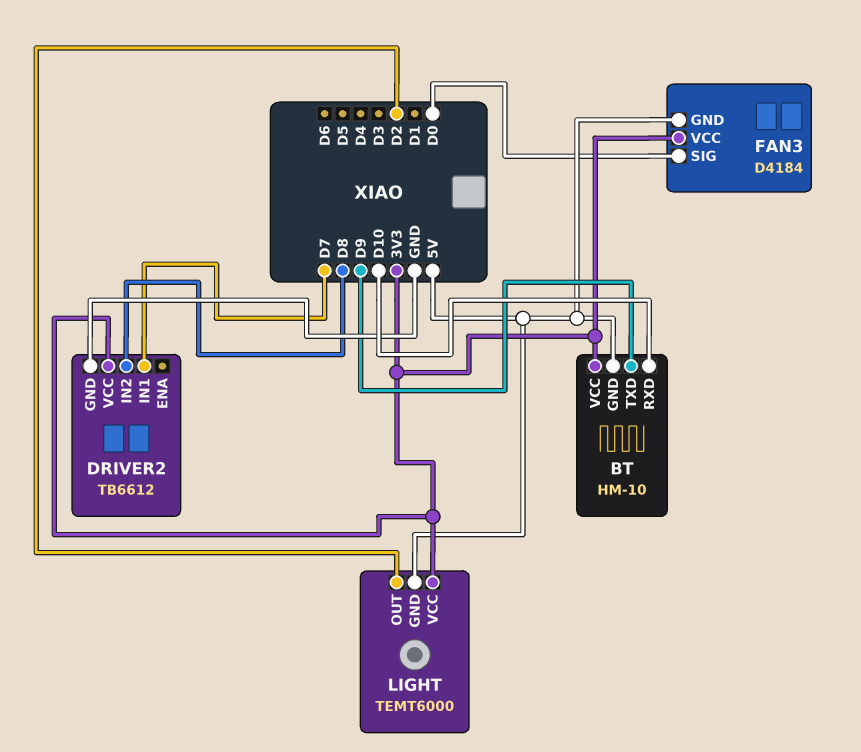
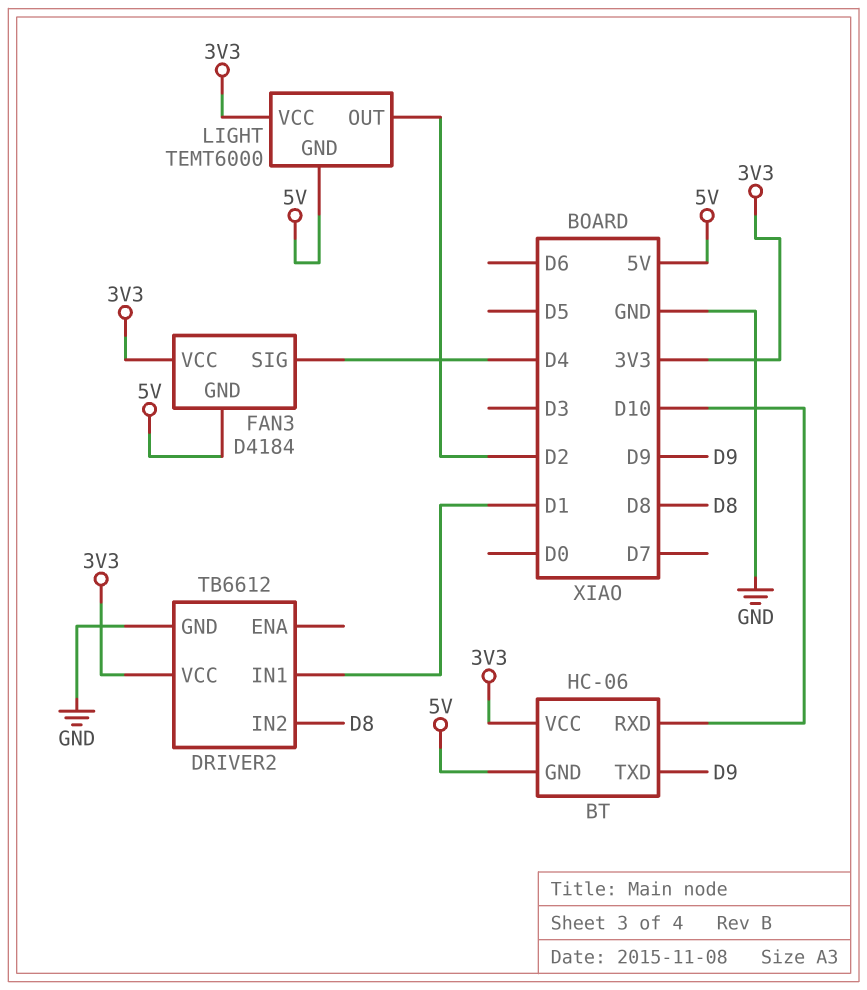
BT: HM-10 -> HC-06
DRIVER2 pin IN1: D7 -> D1
FAN3 pin SIG: D0 -> D4

